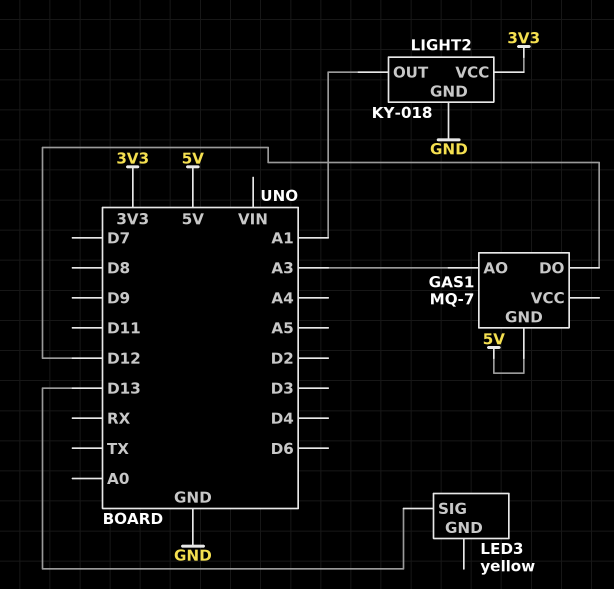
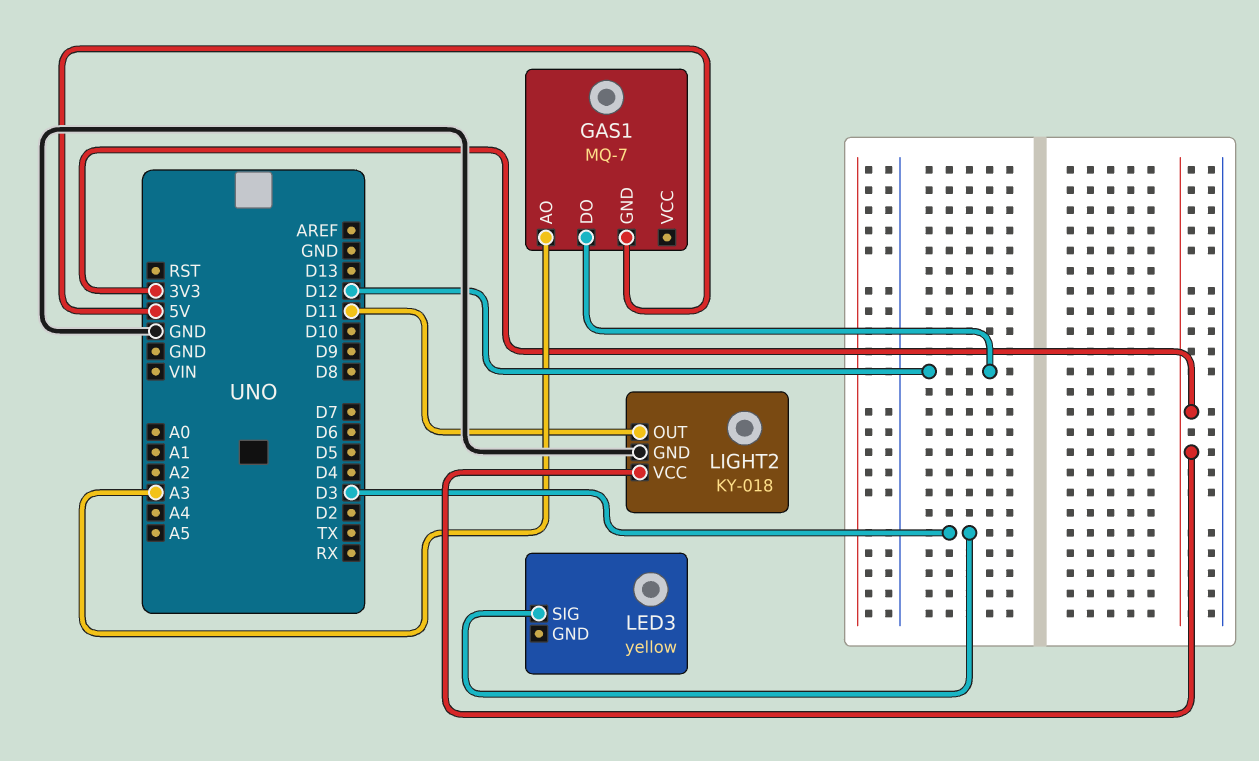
LED3 pin SIG: D13 -> D3
LIGHT2 pin OUT: A1 -> D11

